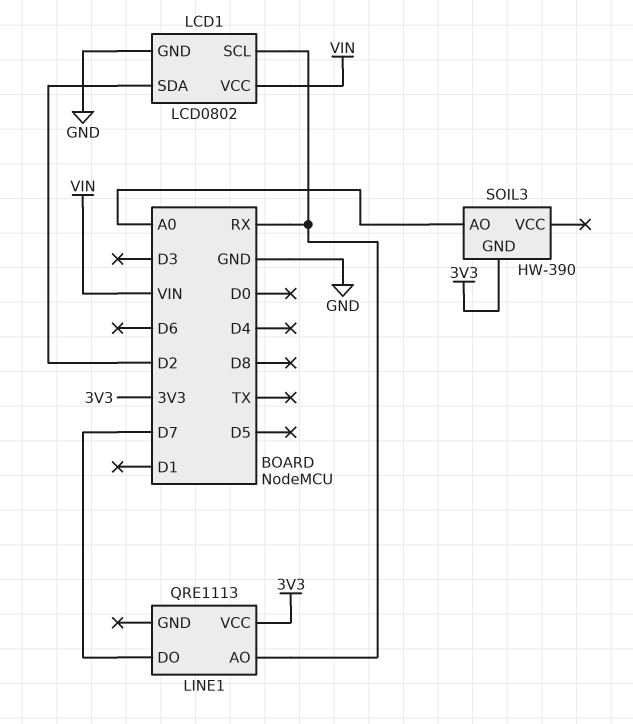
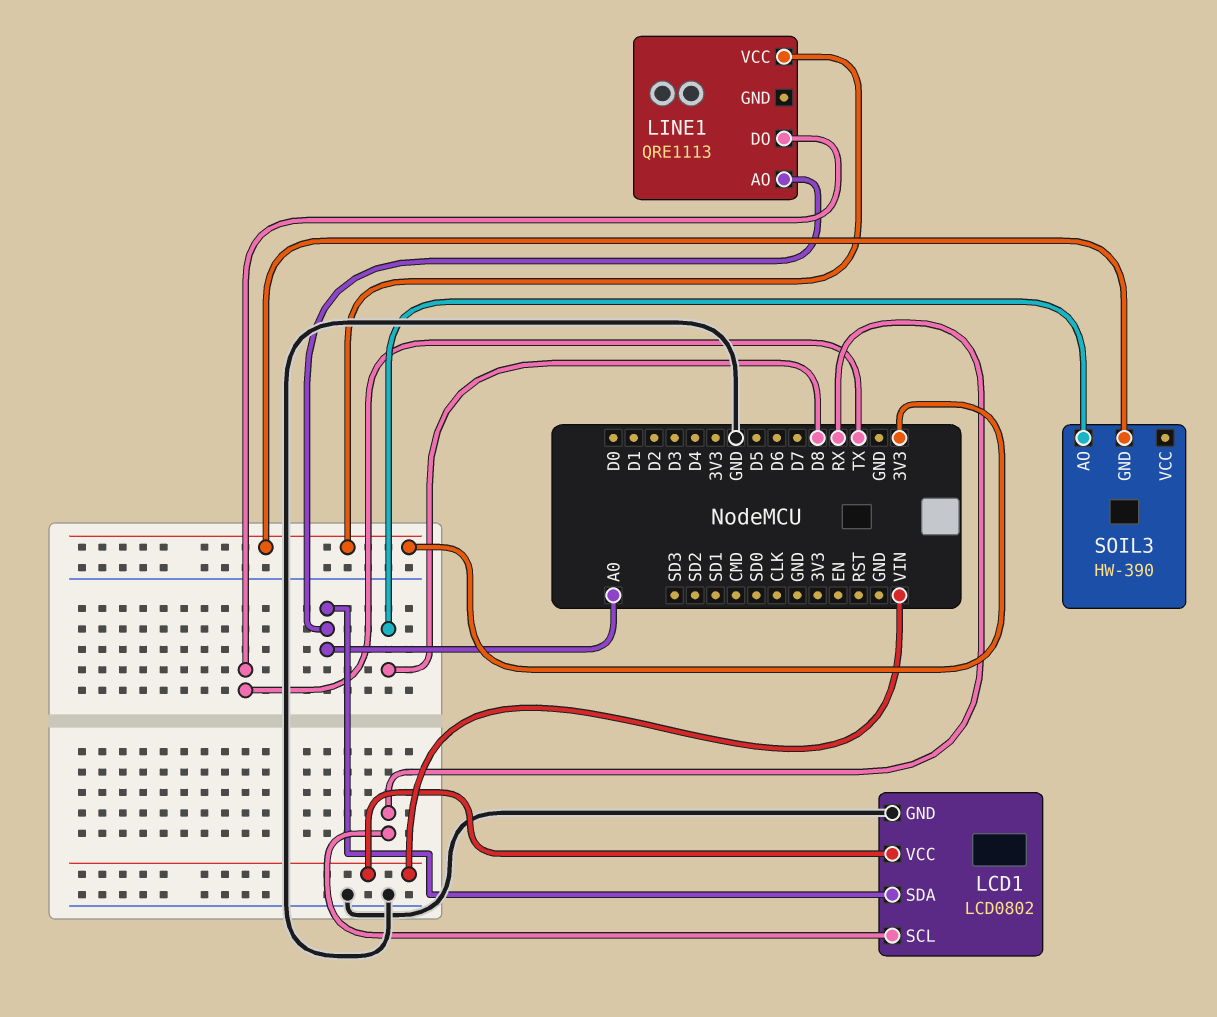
LCD1 pin SDA: D2 -> A0
LINE1 pin AO: RX -> A0
LINE1 pin DO: D7 -> TX
SOIL3 pin AO: A0 -> D8

